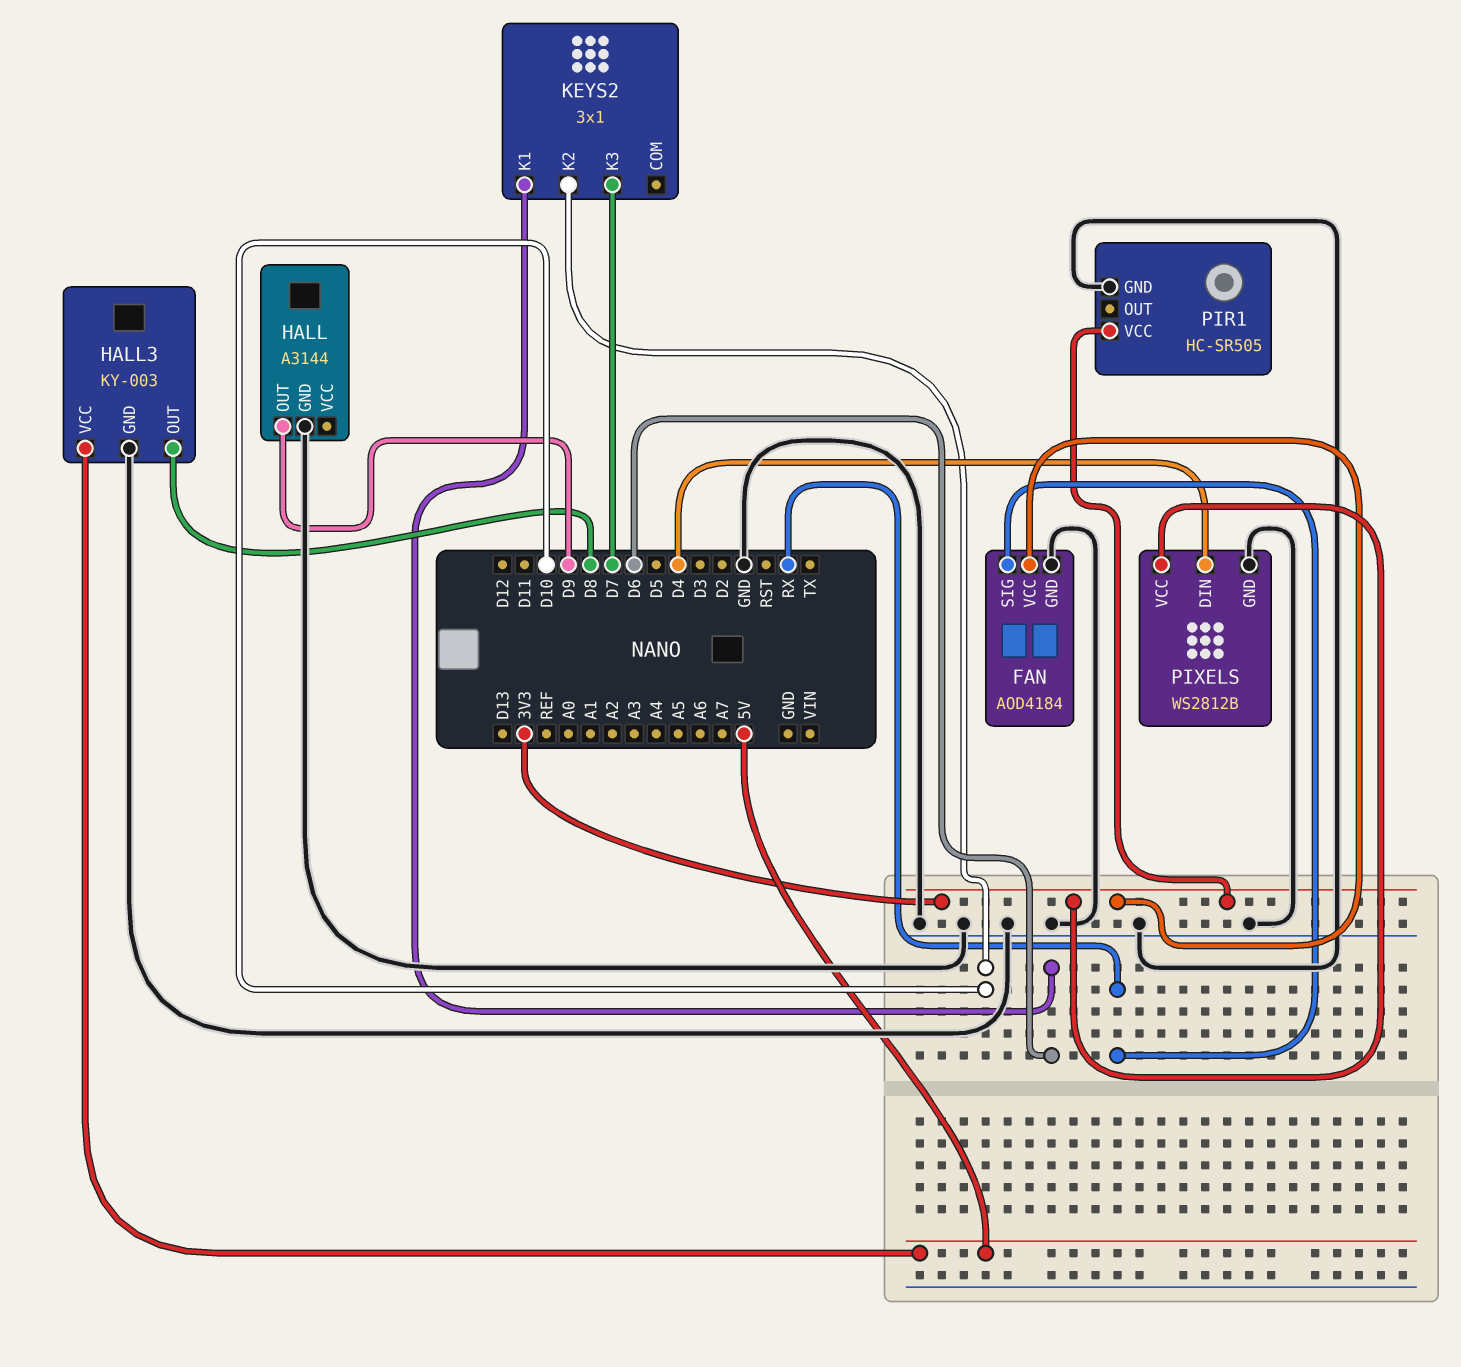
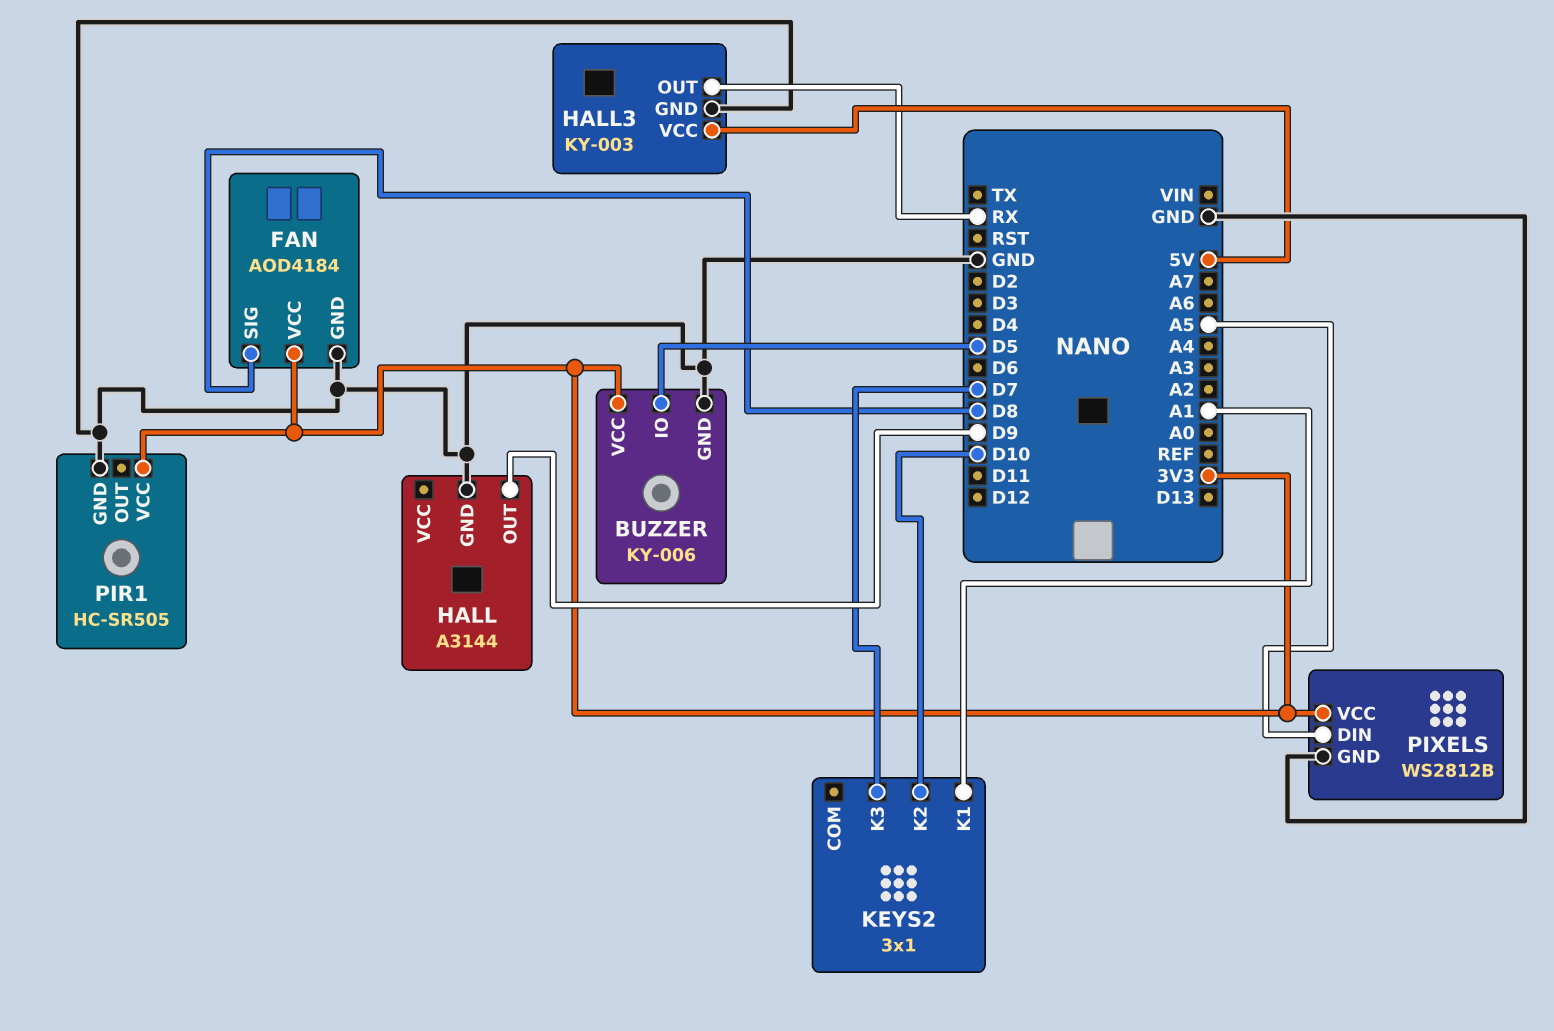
BUZZER: none -> KY-006
BUZZER pin GND: none -> GND
BUZZER pin IO: none -> D5
BUZZER pin VCC: none -> 3V3
FAN pin SIG: RX -> D8
HALL3 pin OUT: D8 -> RX
KEYS2 pin K1: D6 -> A1
PIXELS pin DIN: D4 -> A5

